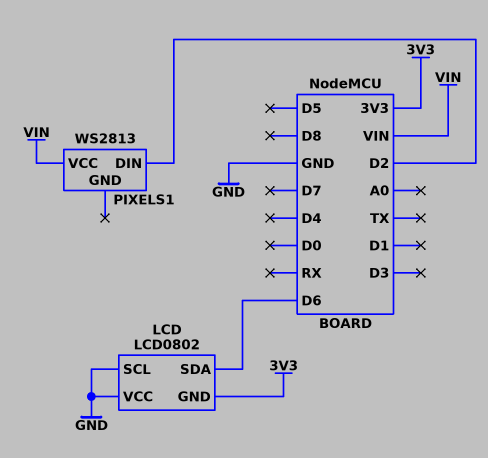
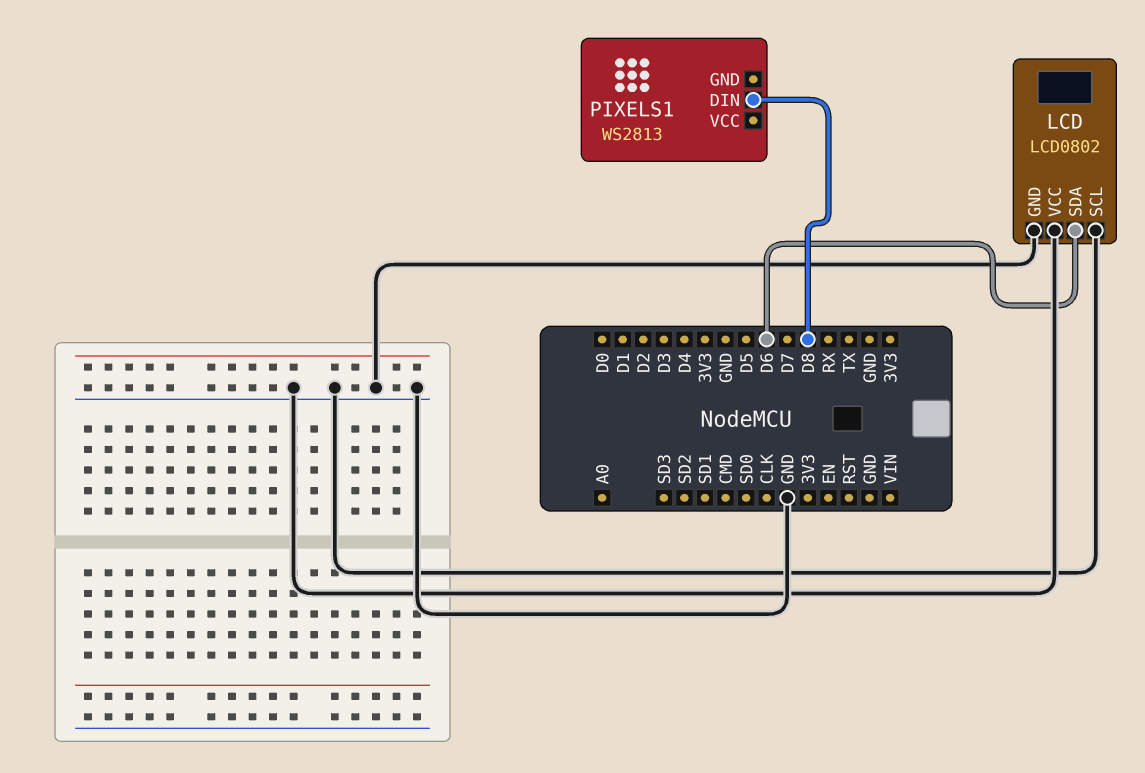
LCD pin GND: 3V3 -> GND
PIXELS1 pin DIN: D2 -> D8
PIXELS1 pin VCC: VIN -> none

